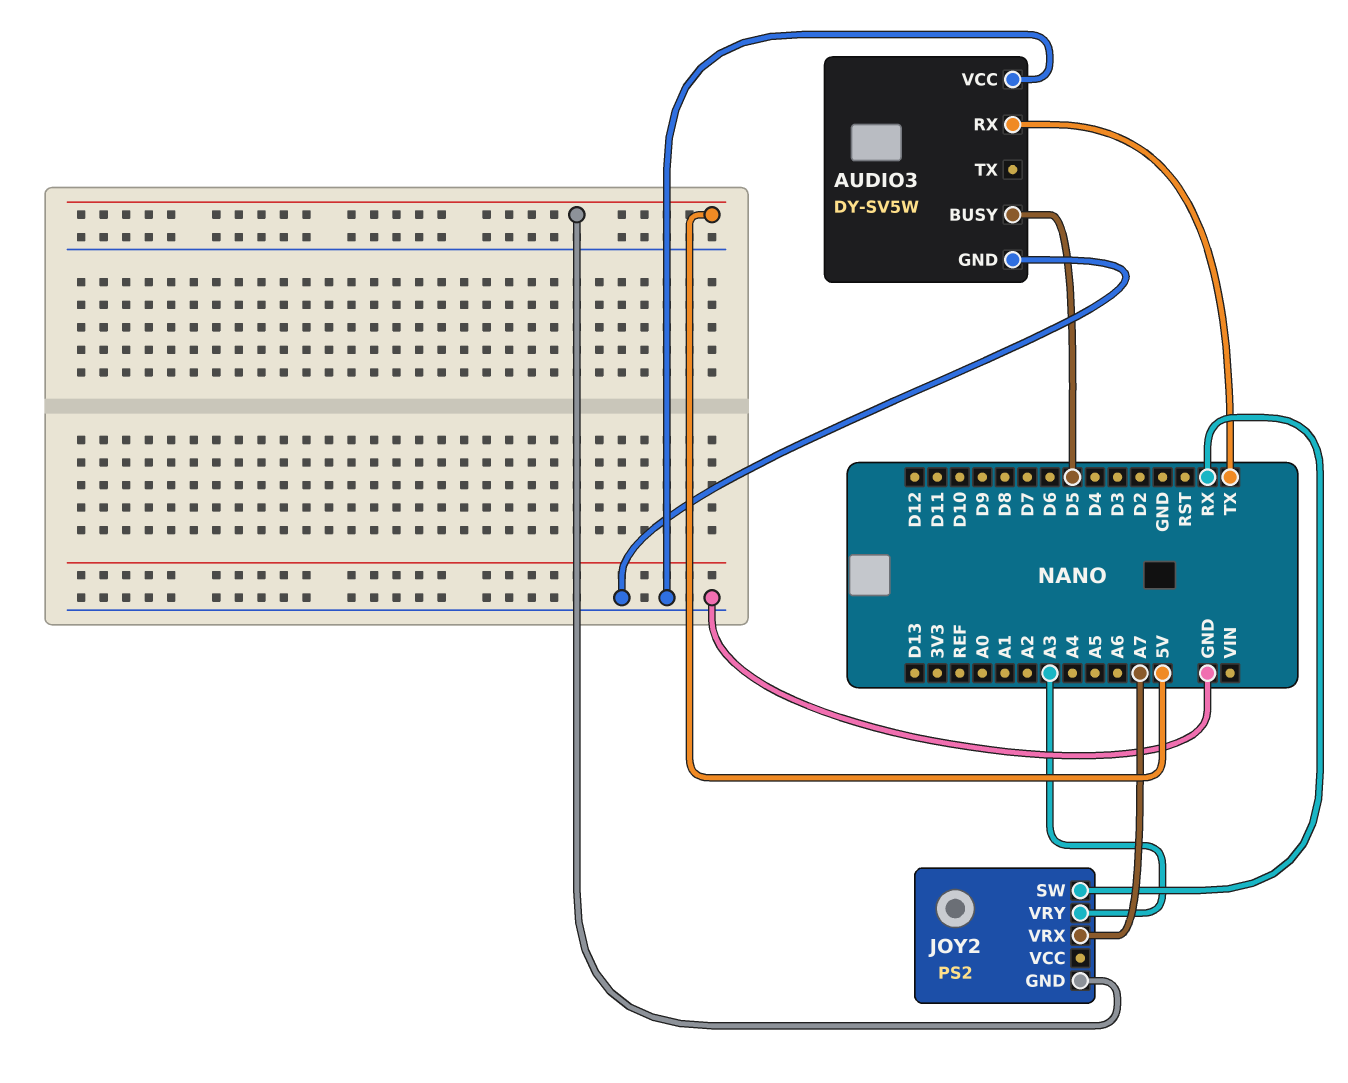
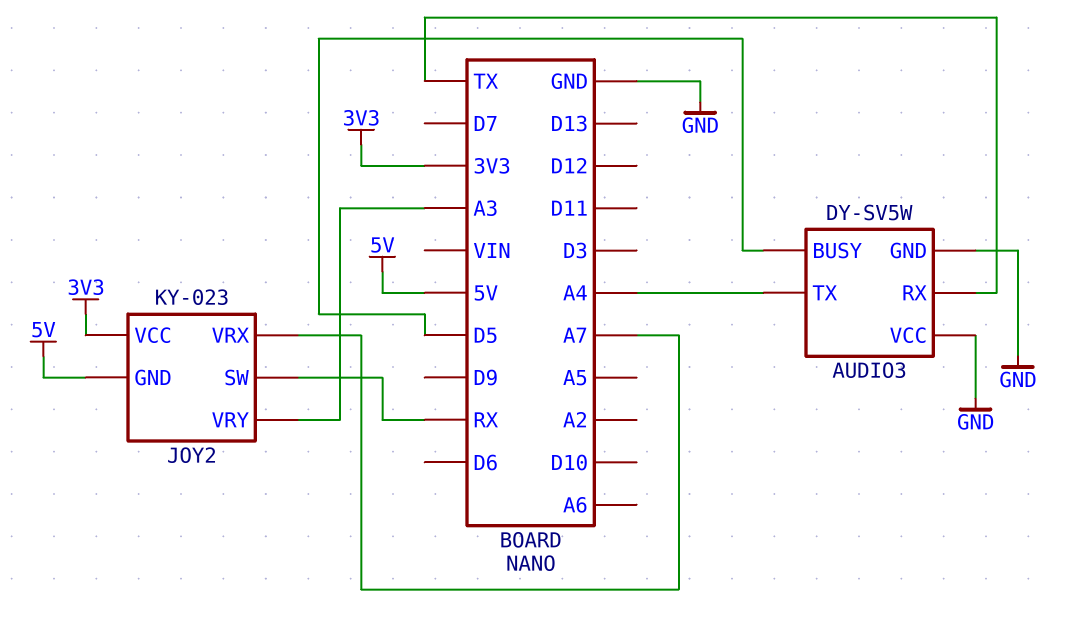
AUDIO3 pin TX: none -> A4
JOY2: PS2 -> KY-023
JOY2 pin VCC: none -> 3V3

